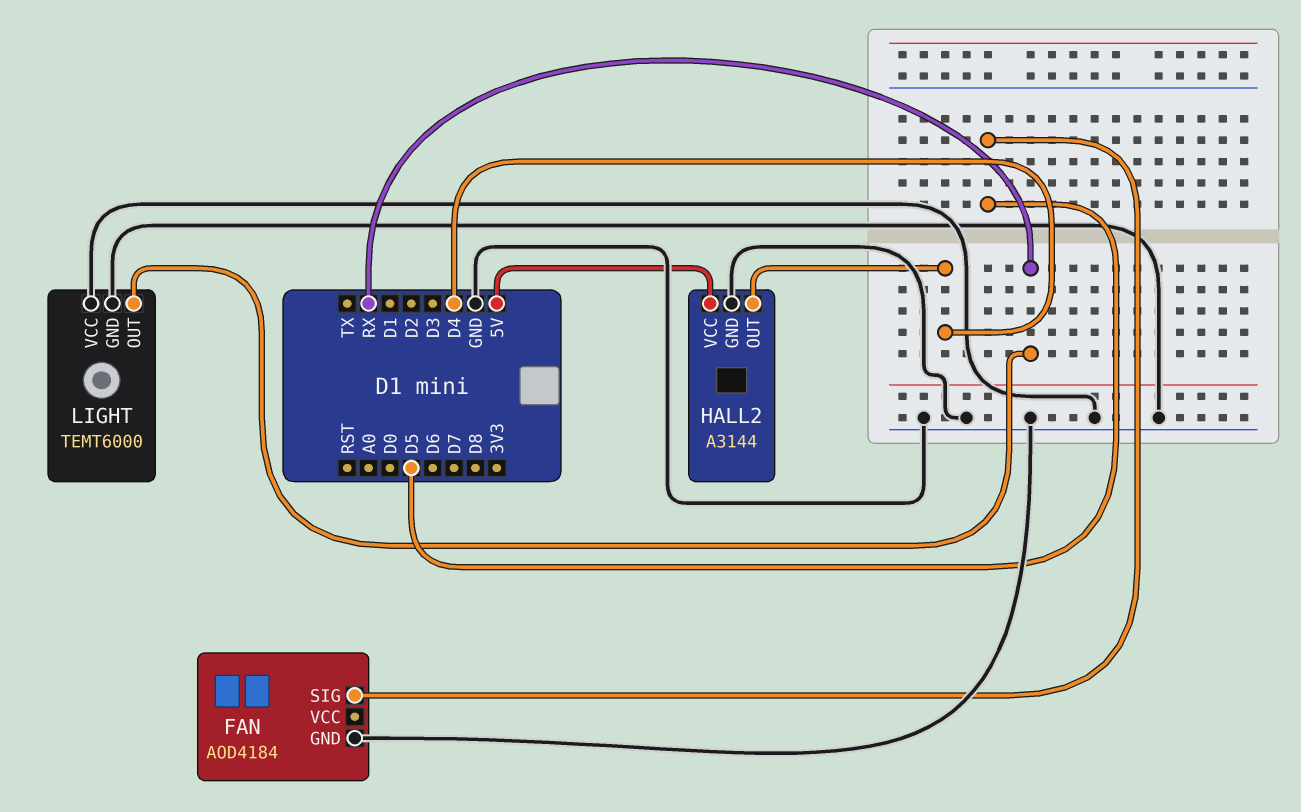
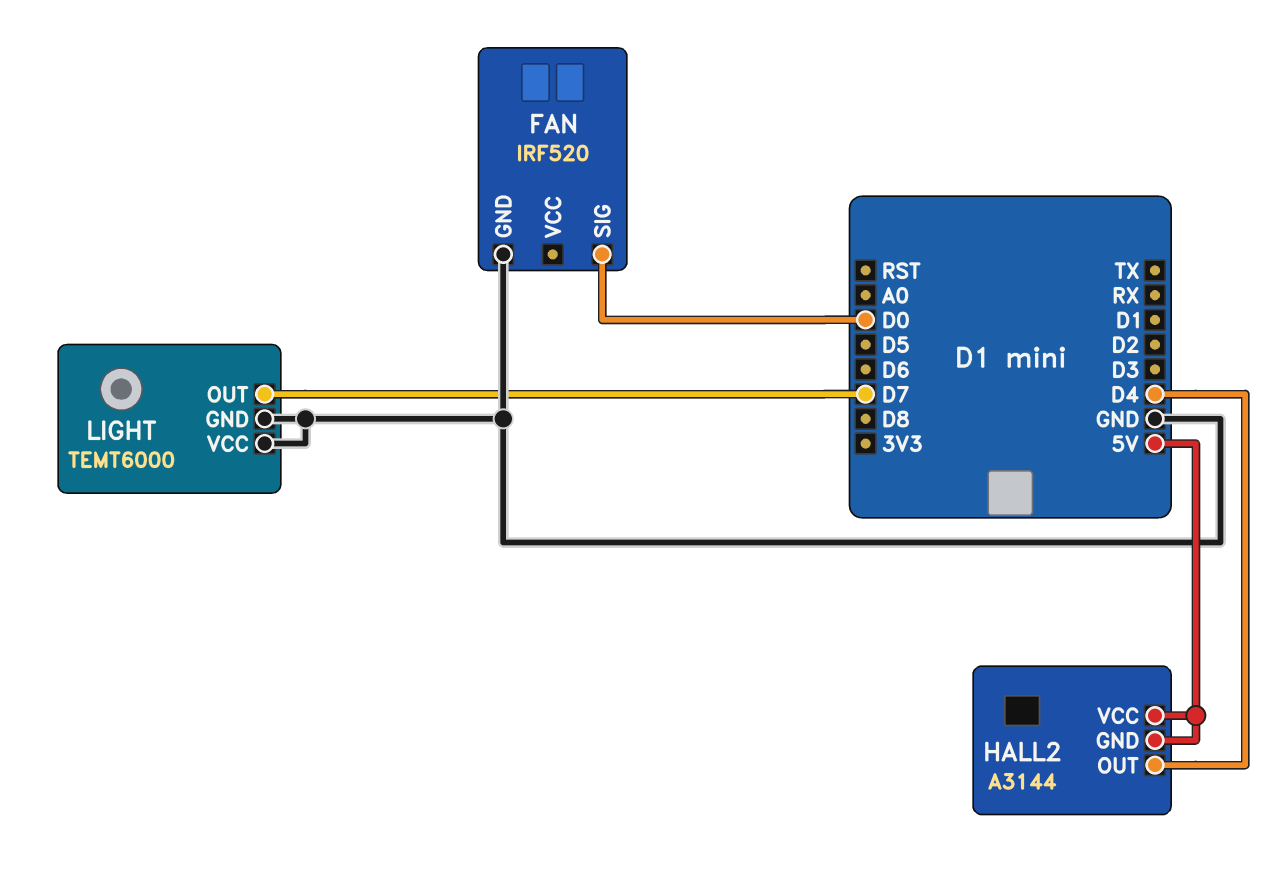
FAN: AOD4184 -> IRF520
FAN pin SIG: D5 -> D0
HALL2 pin GND: GND -> 5V
LIGHT pin OUT: RX -> D7

